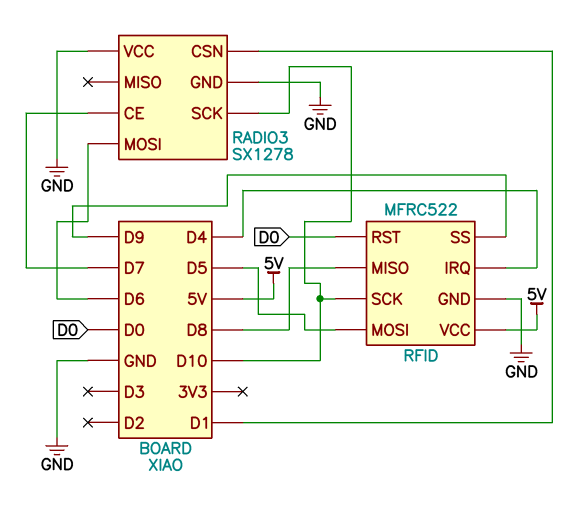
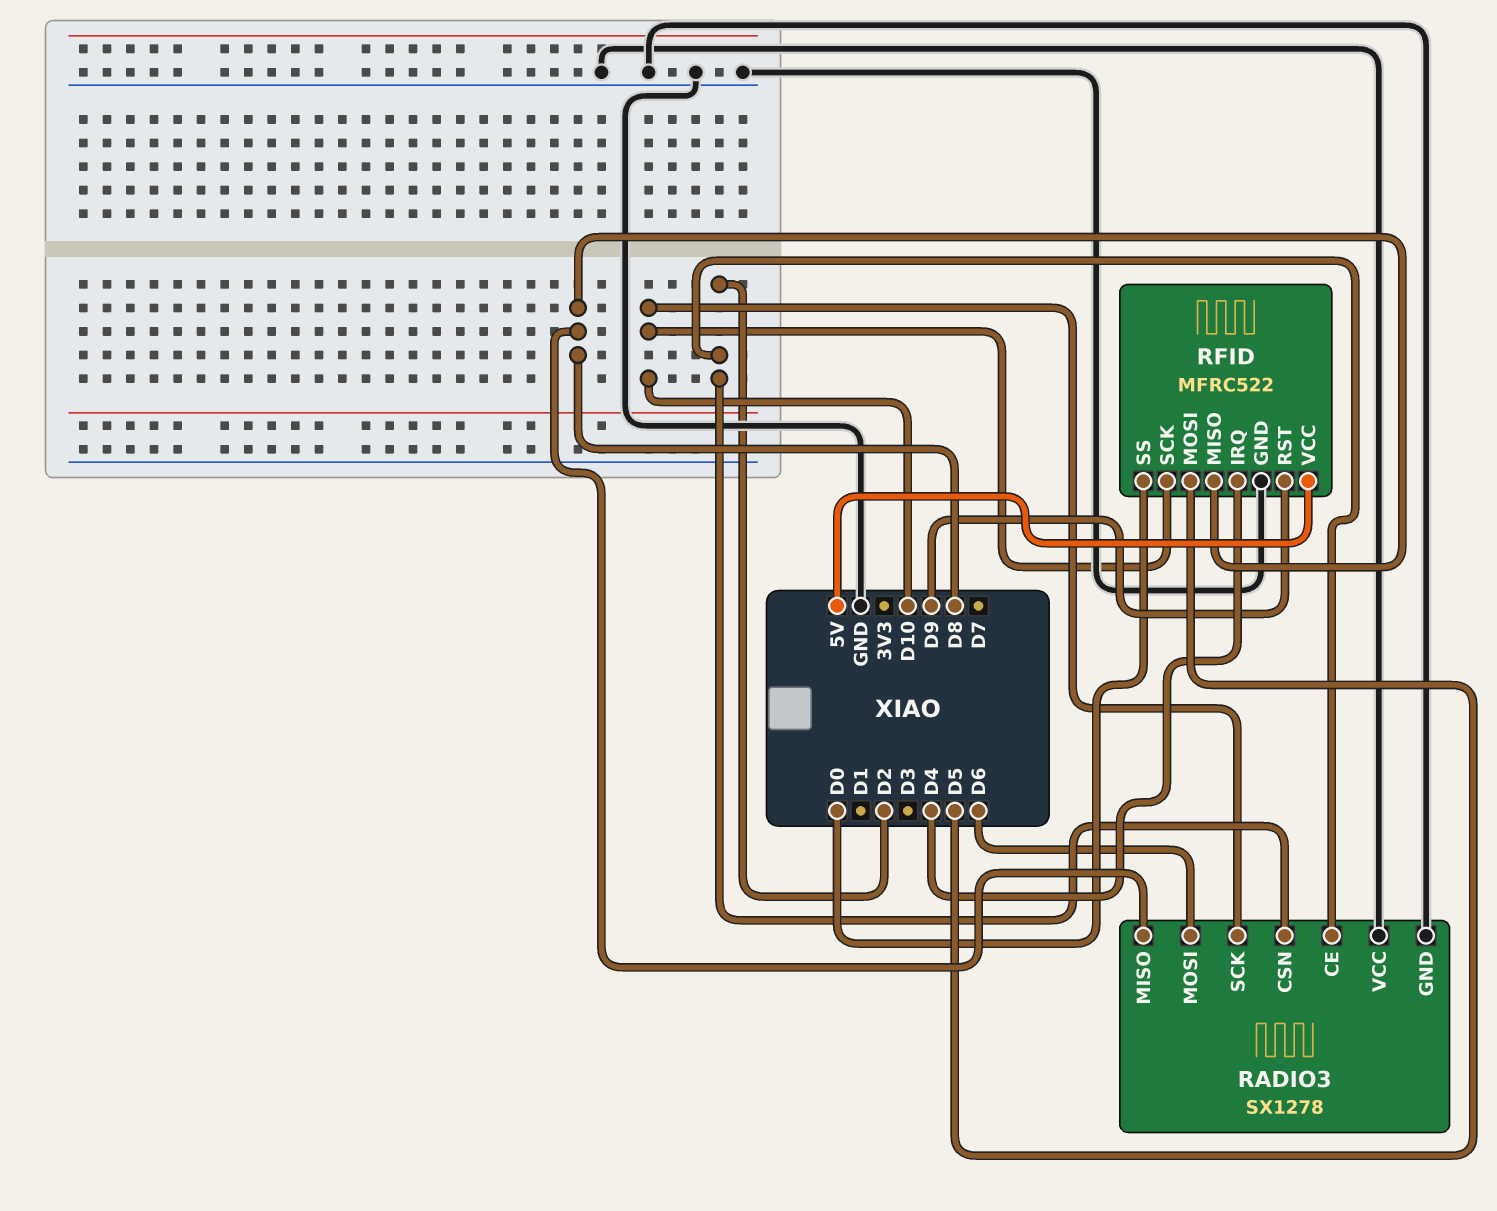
RADIO3 pin CE: D7 -> D2
RADIO3 pin CSN: D1 -> D2
RADIO3 pin MISO: none -> D8
RFID pin RST: D0 -> D9
RFID pin SS: D9 -> D0

